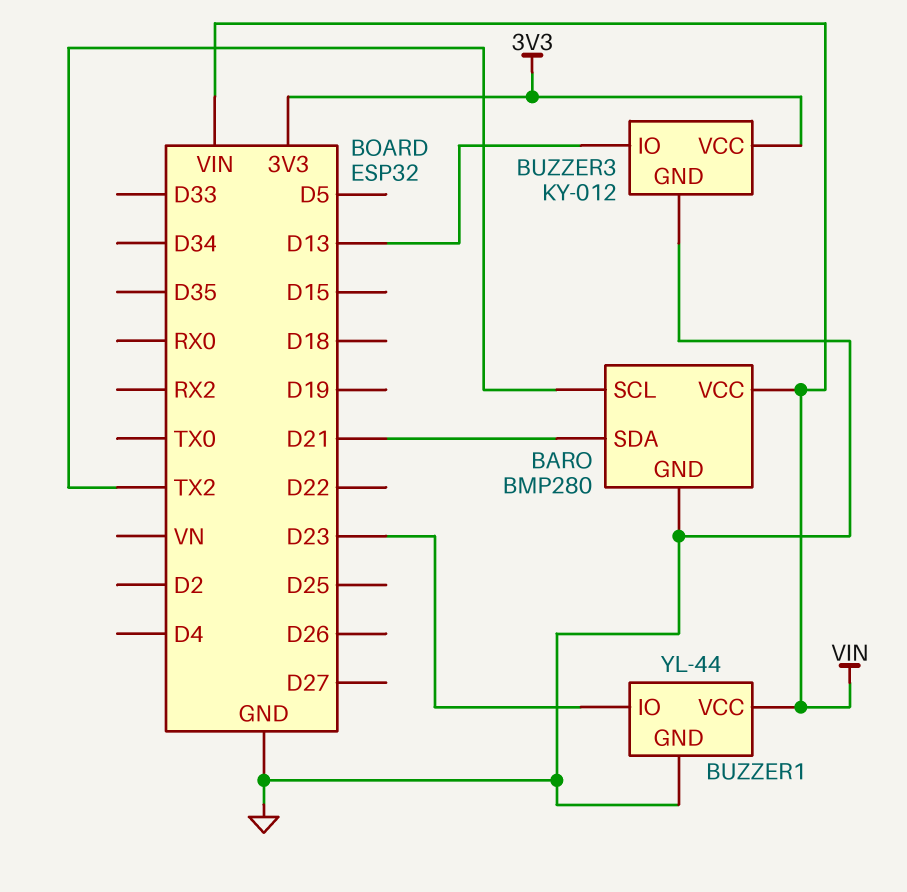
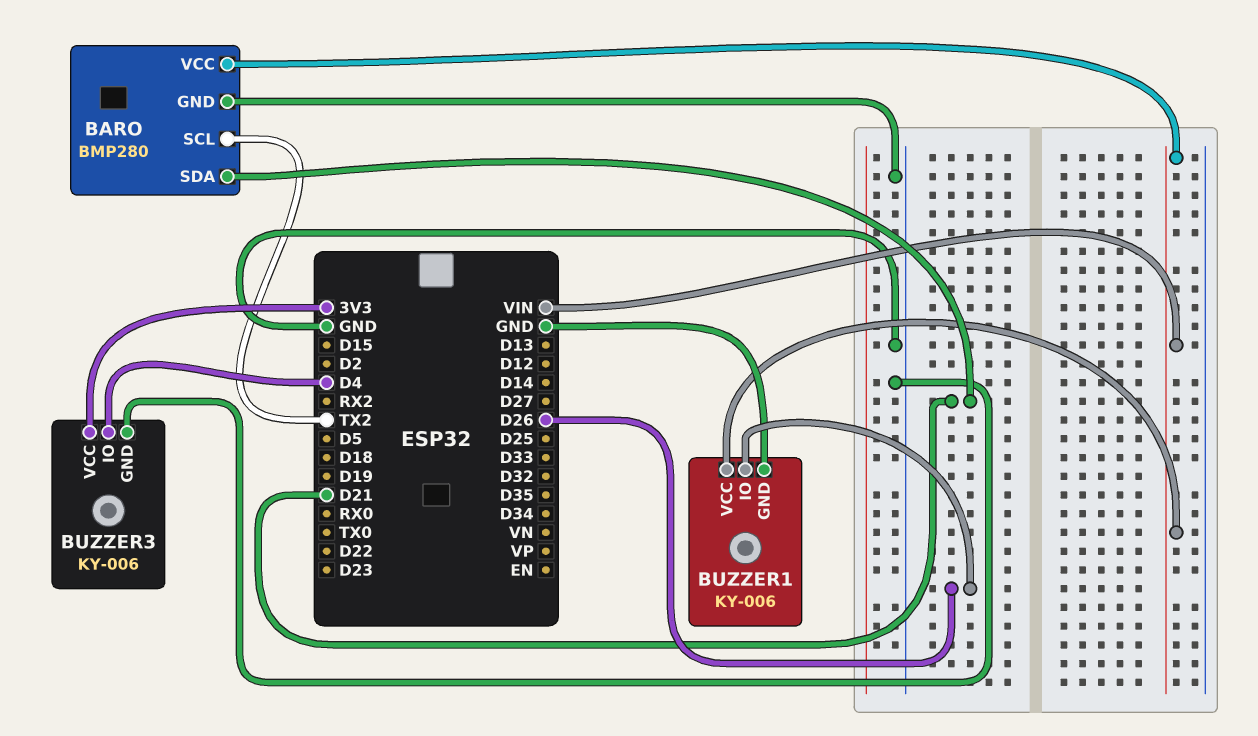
BUZZER1: YL-44 -> KY-006
BUZZER1 pin IO: D23 -> D26
BUZZER3: KY-012 -> KY-006
BUZZER3 pin IO: D13 -> D4

